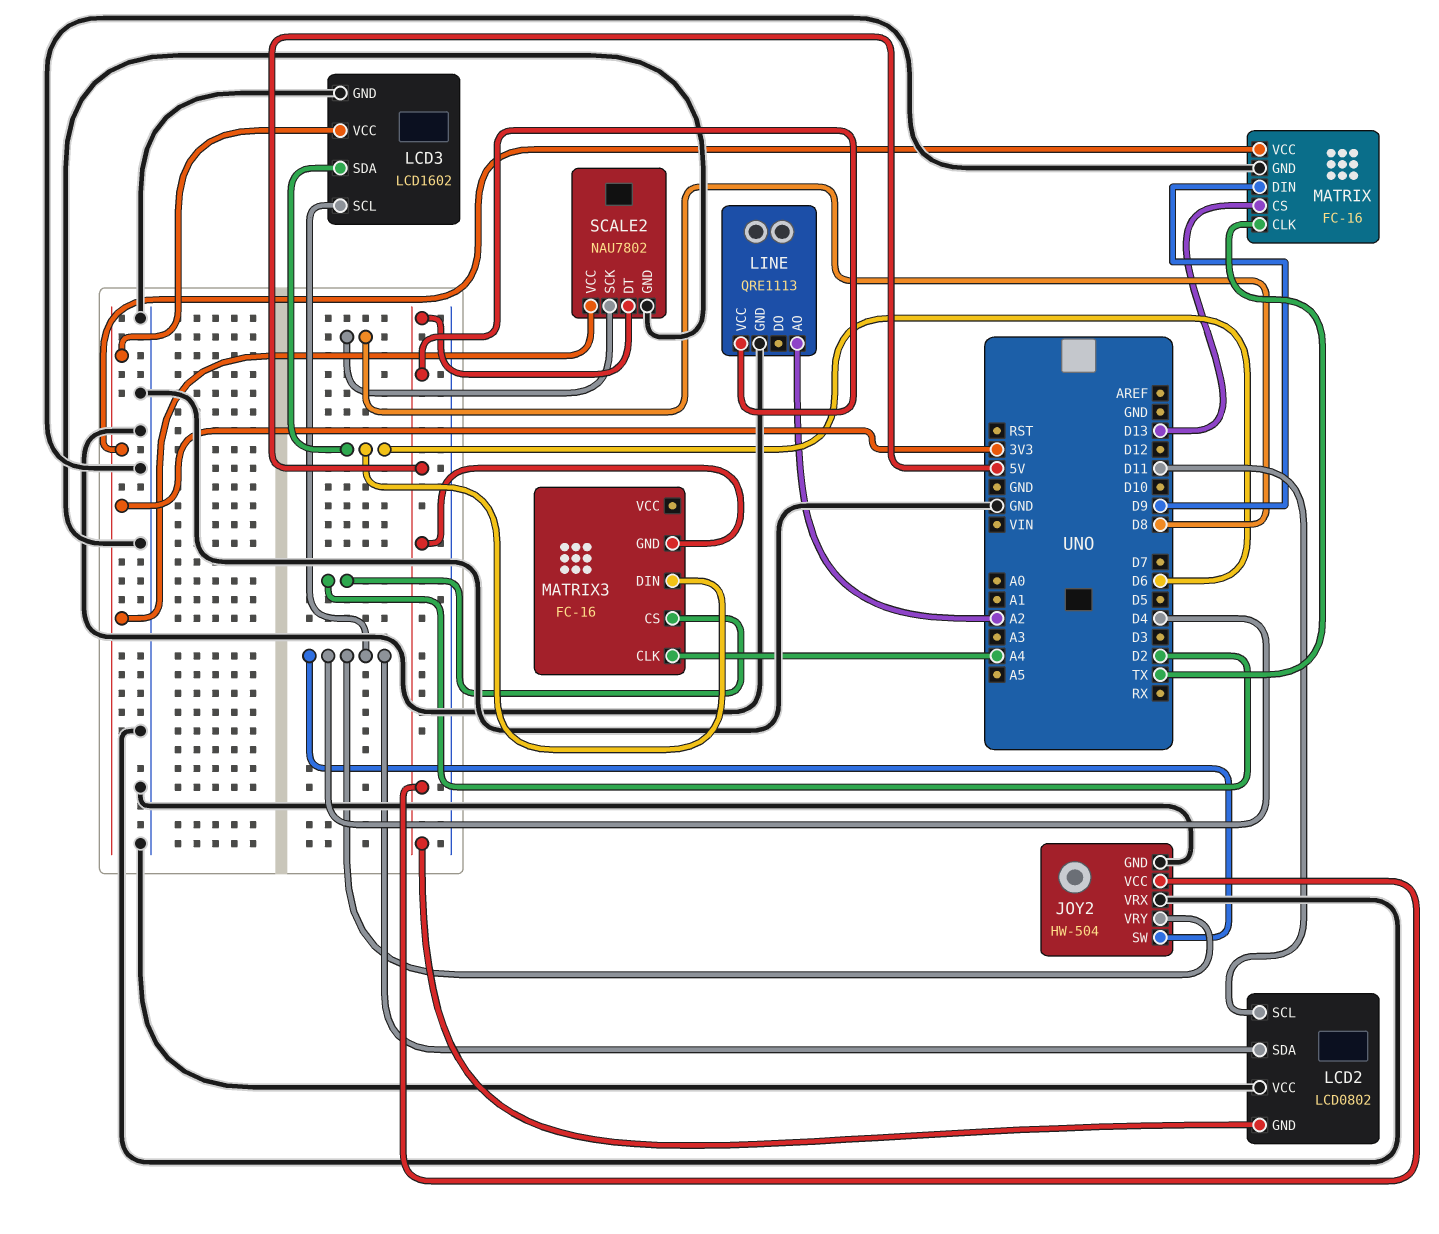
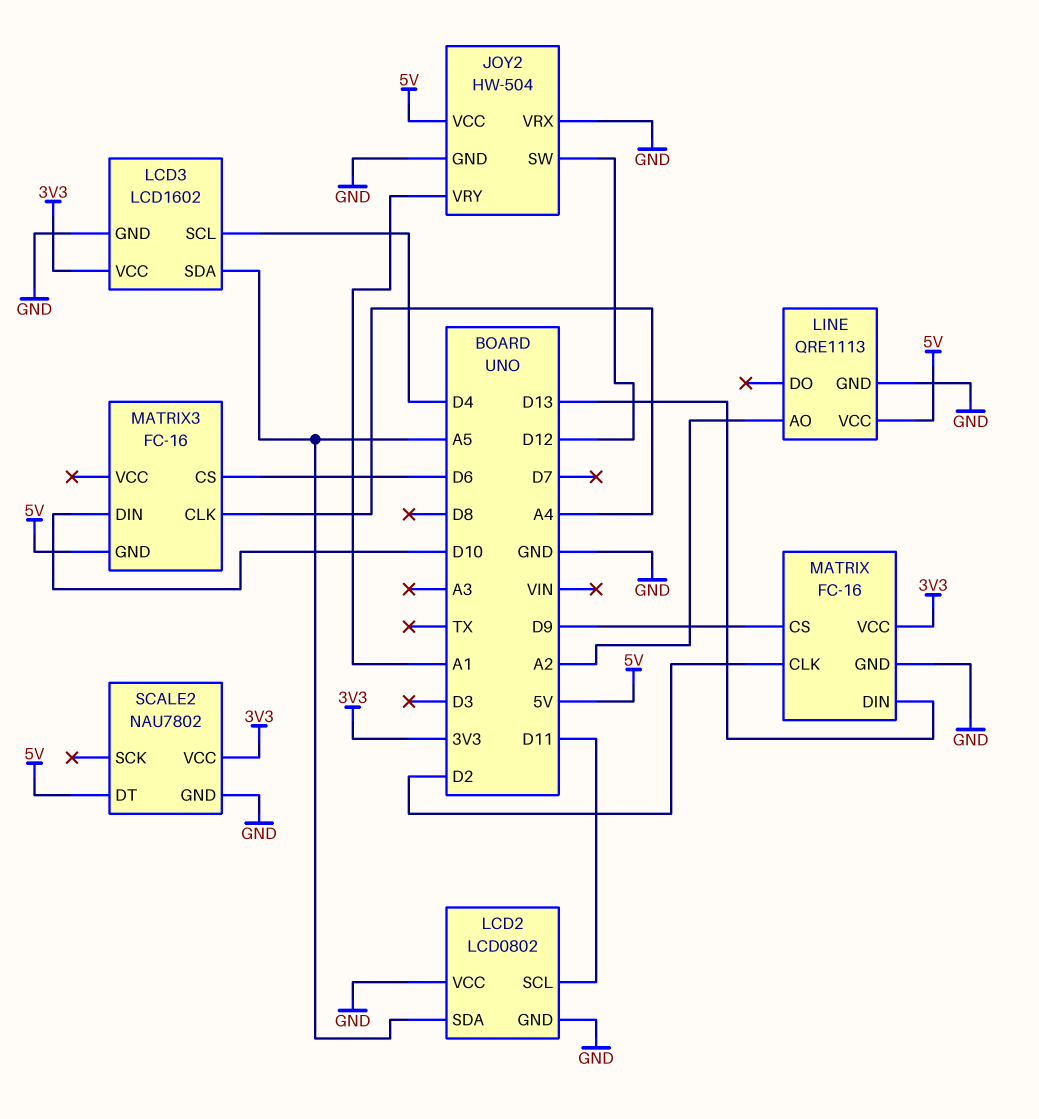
JOY2 pin SW: D4 -> D12
JOY2 pin VRY: D4 -> A1
LCD2 pin GND: 5V -> GND
LCD2 pin SDA: D4 -> A5
LCD3 pin SDA: D6 -> A5
MATRIX pin CLK: TX -> D2
MATRIX pin CS: D13 -> D9
MATRIX pin DIN: D9 -> D13
MATRIX3 pin CS: D2 -> D6
MATRIX3 pin DIN: D6 -> D10
SCALE2 pin SCK: D8 -> none

